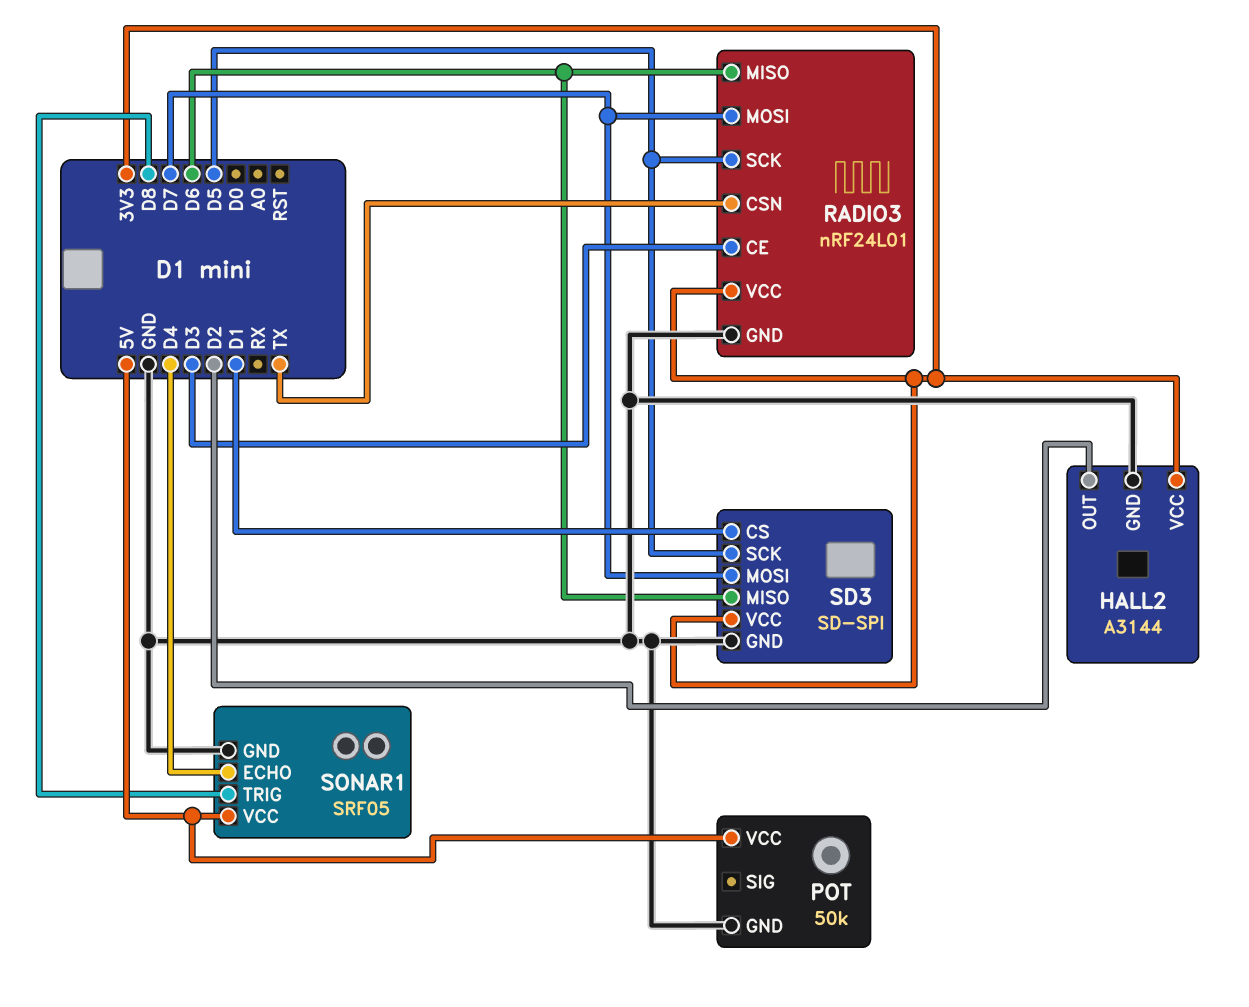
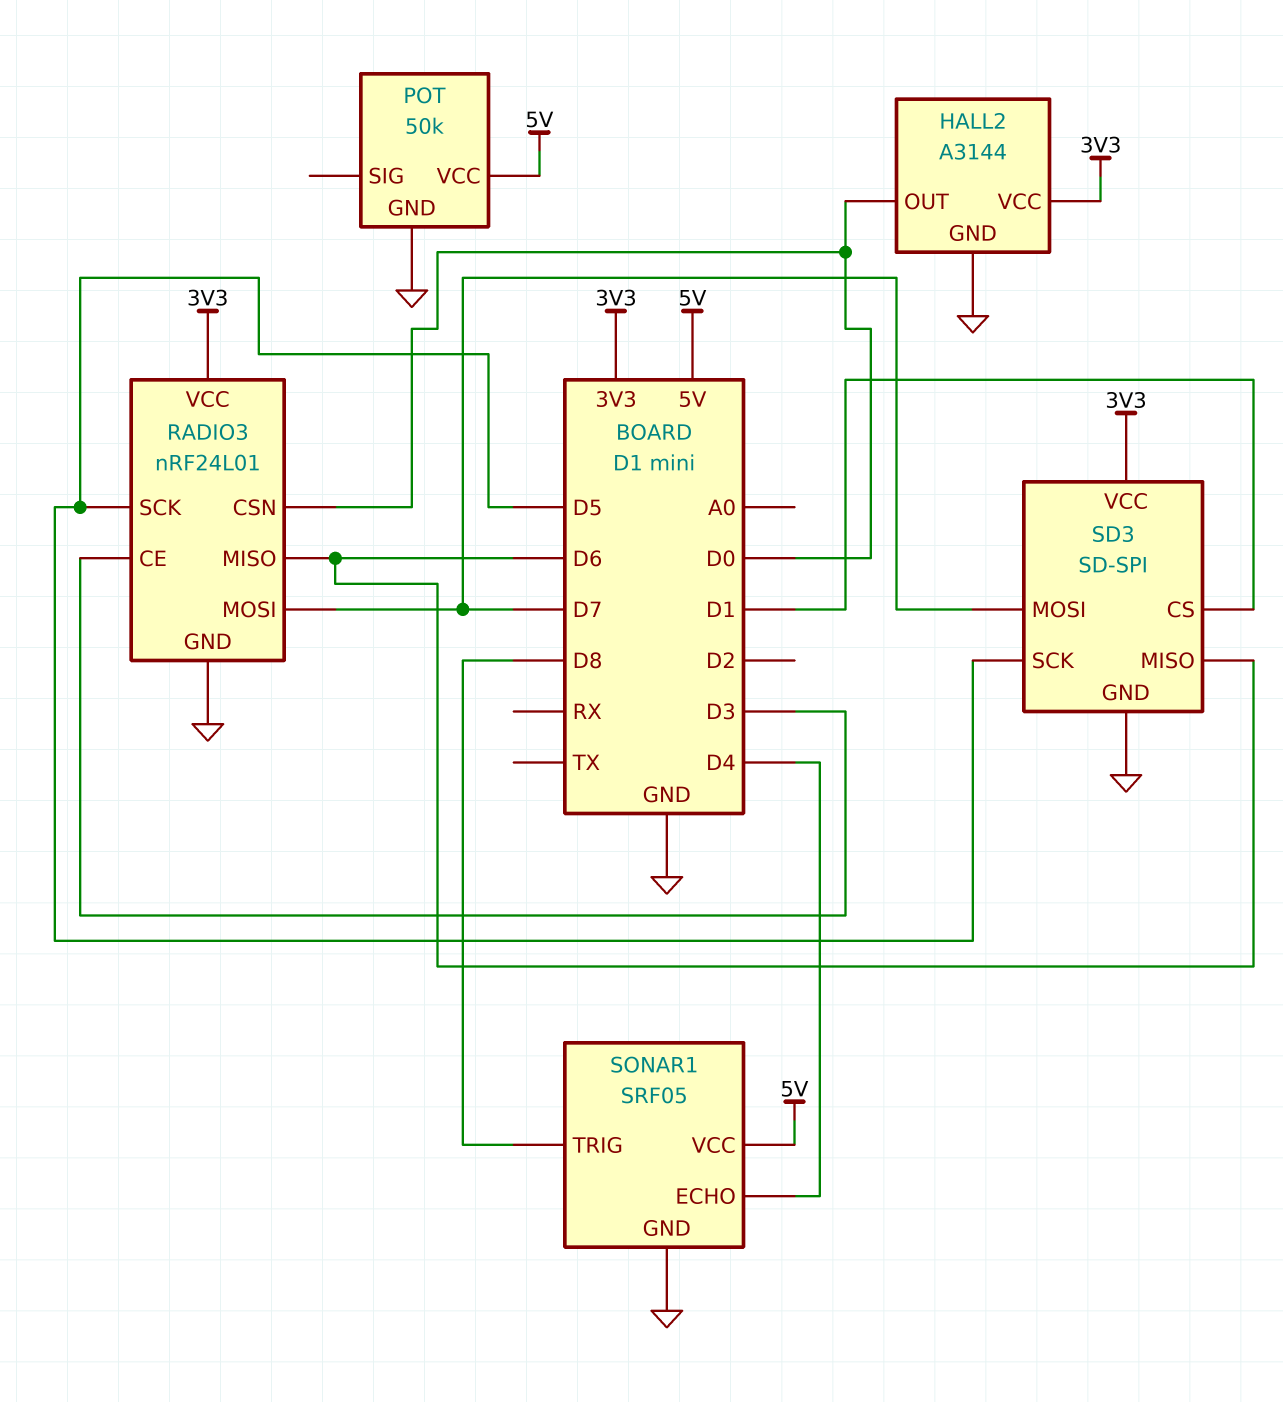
HALL2 pin OUT: D2 -> D0
RADIO3 pin CSN: TX -> D0

